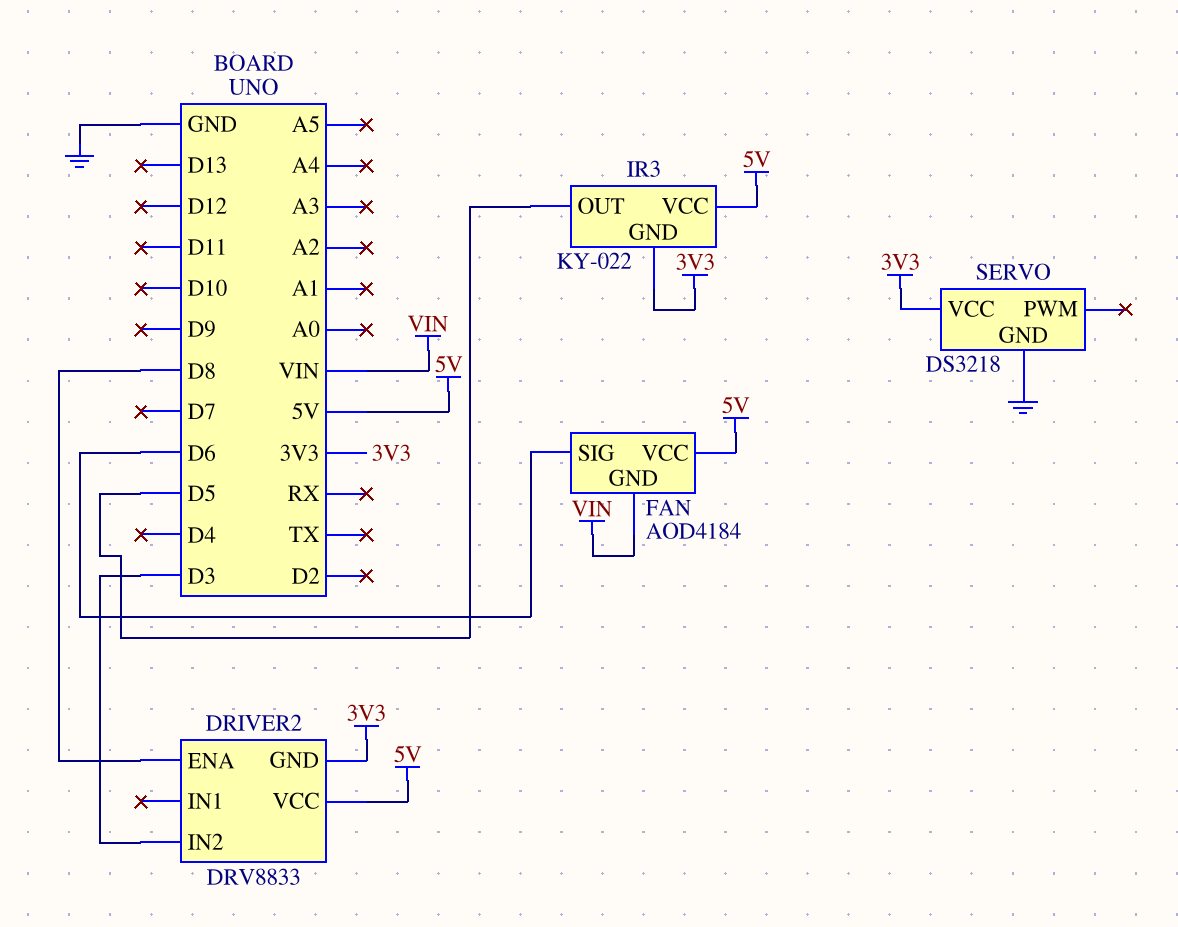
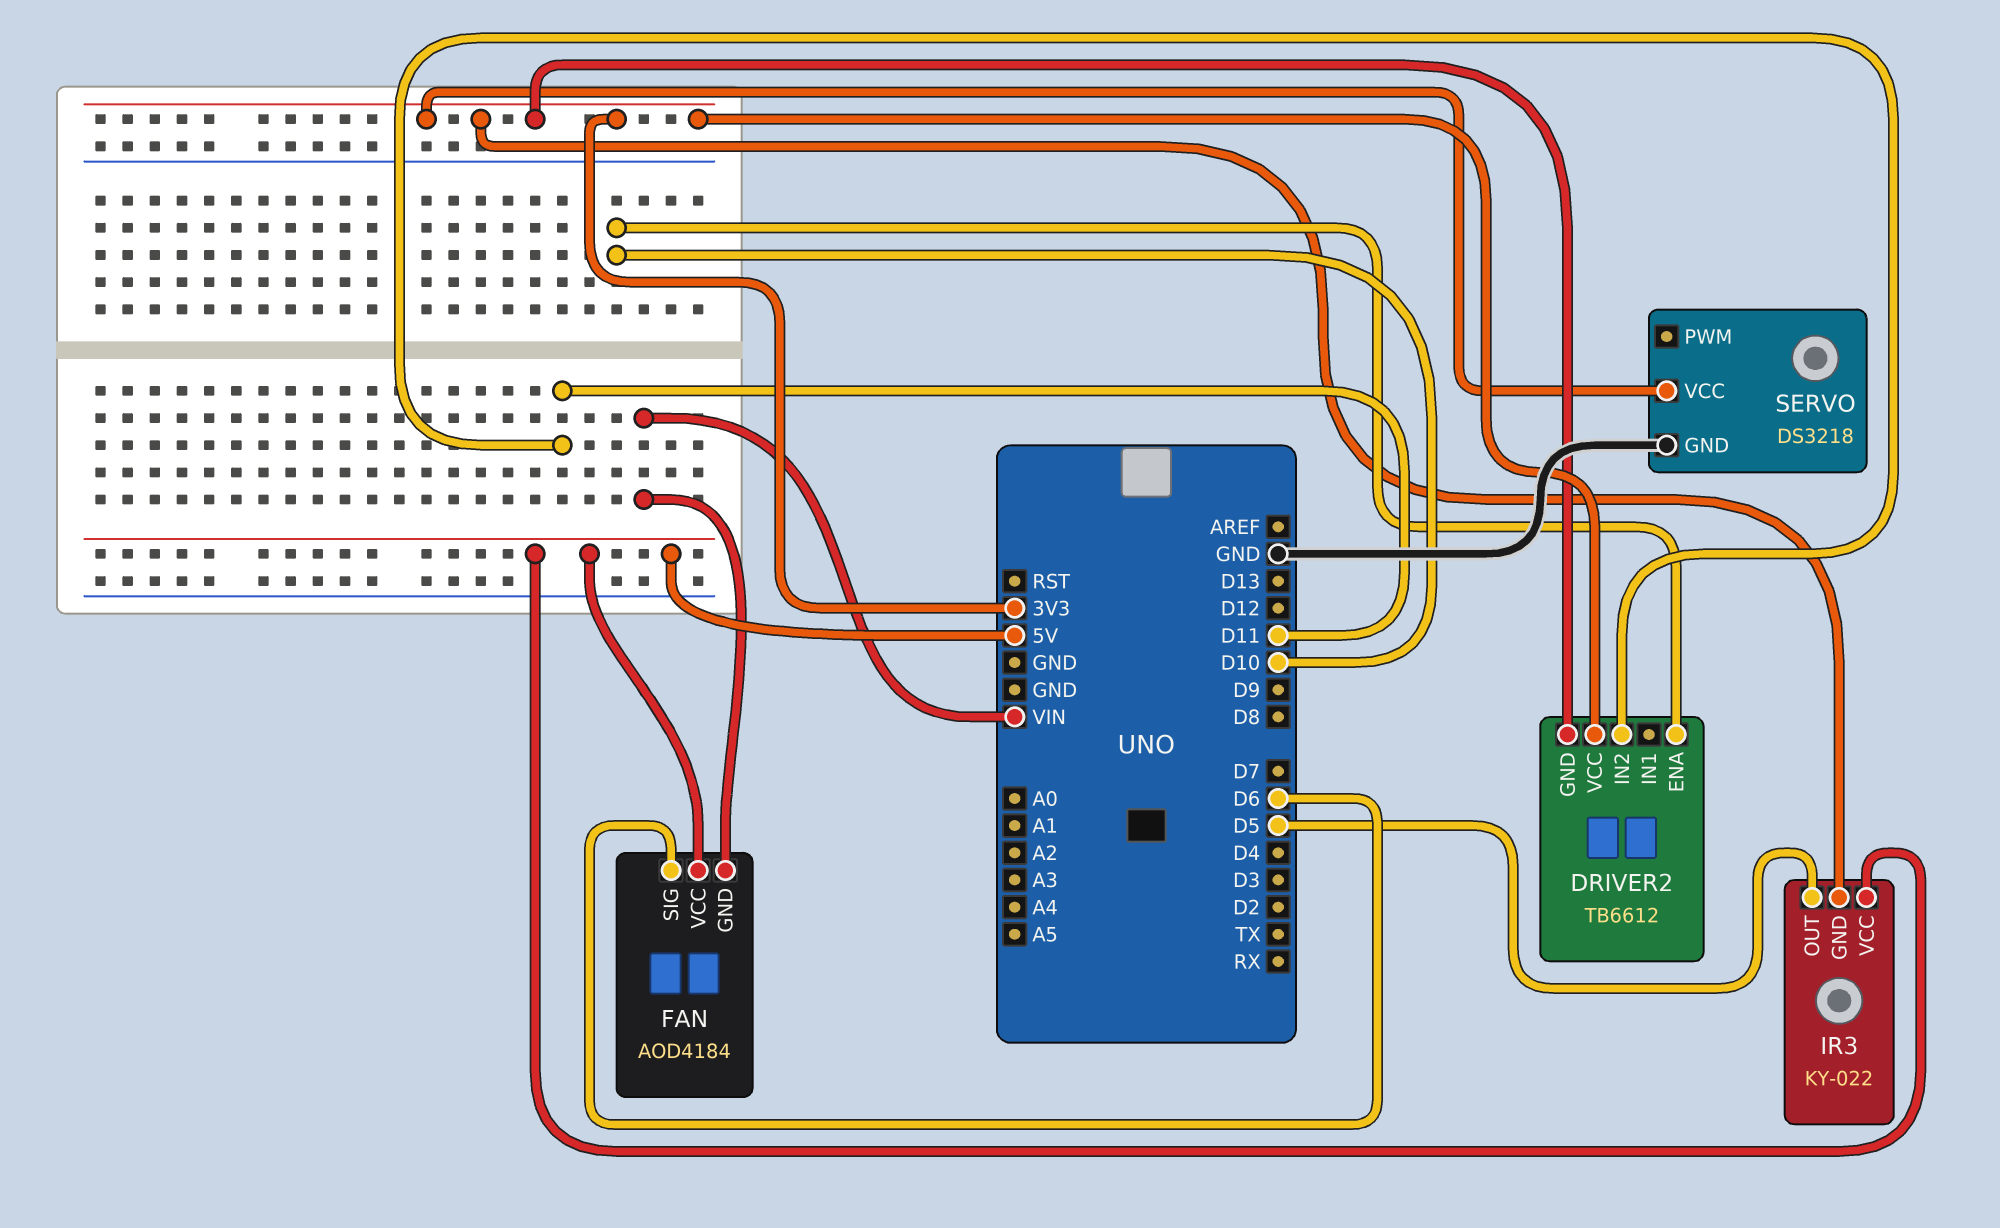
DRIVER2: DRV8833 -> TB6612
DRIVER2 pin ENA: D8 -> D10
DRIVER2 pin IN2: D3 -> D11
DRIVER2 pin VCC: 5V -> 3V3

